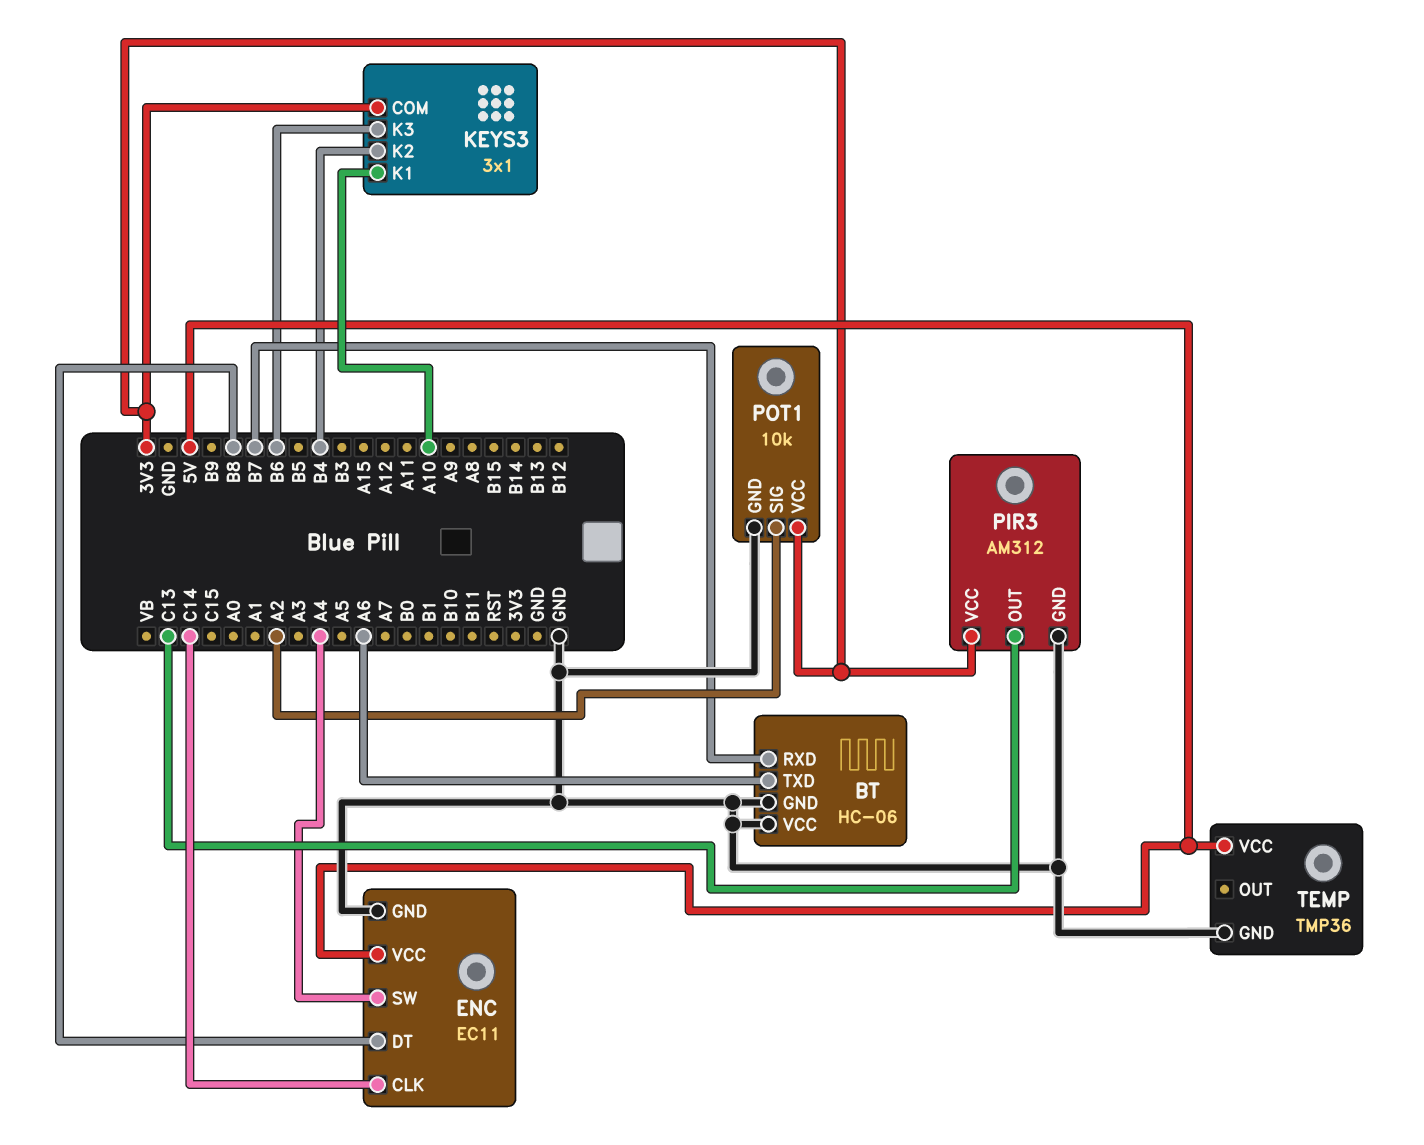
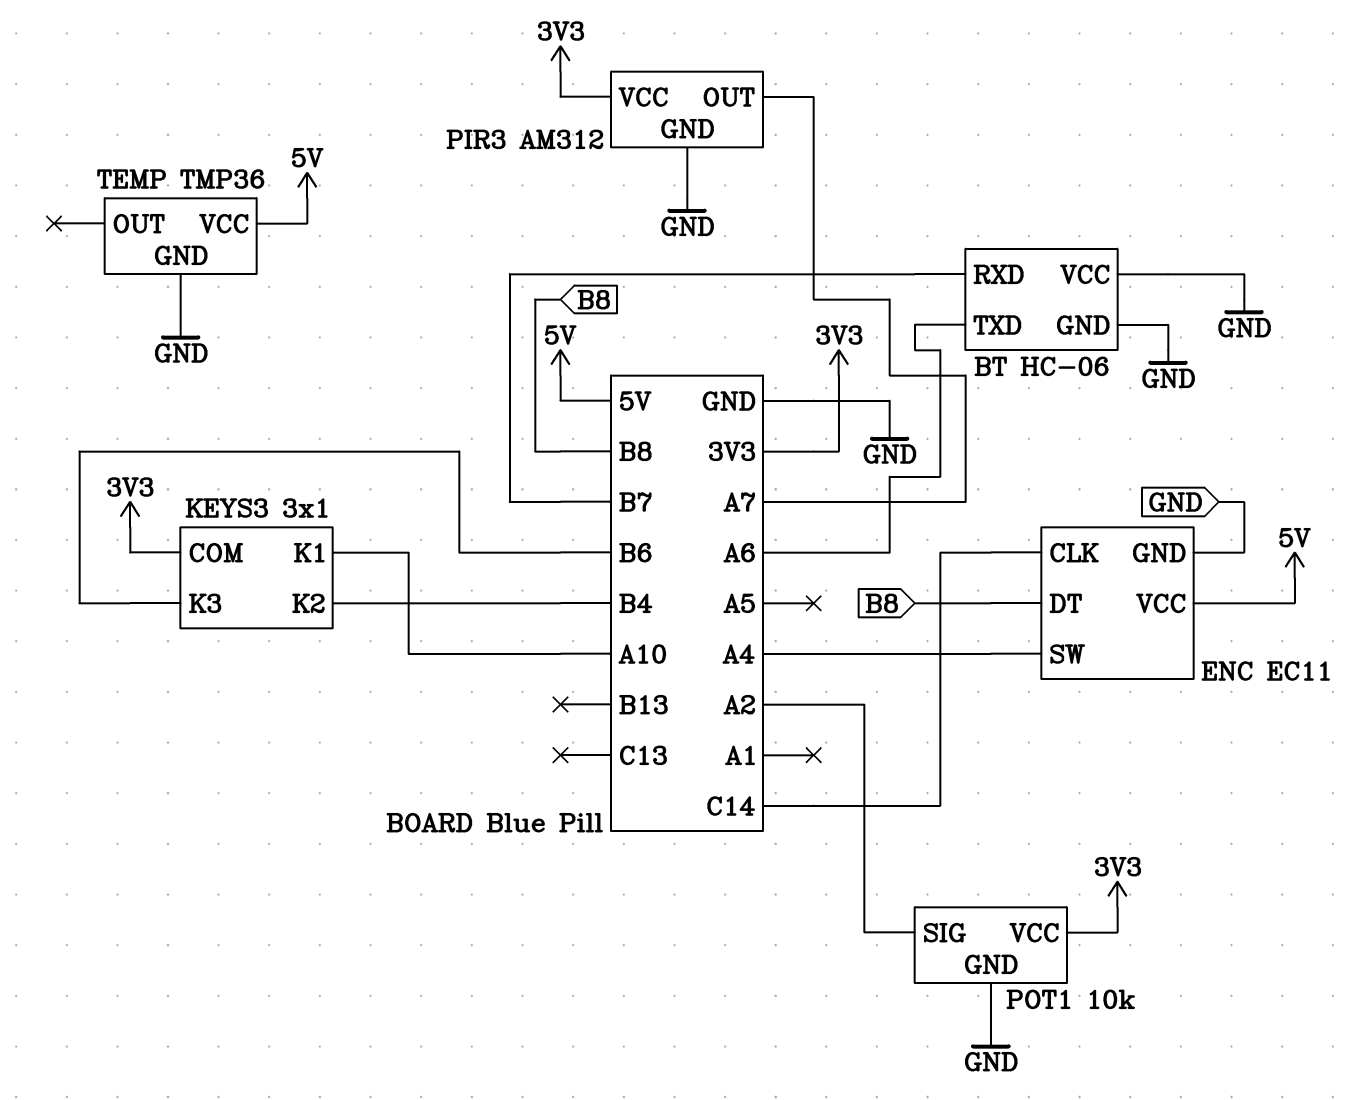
PIR3 pin OUT: C13 -> A7

